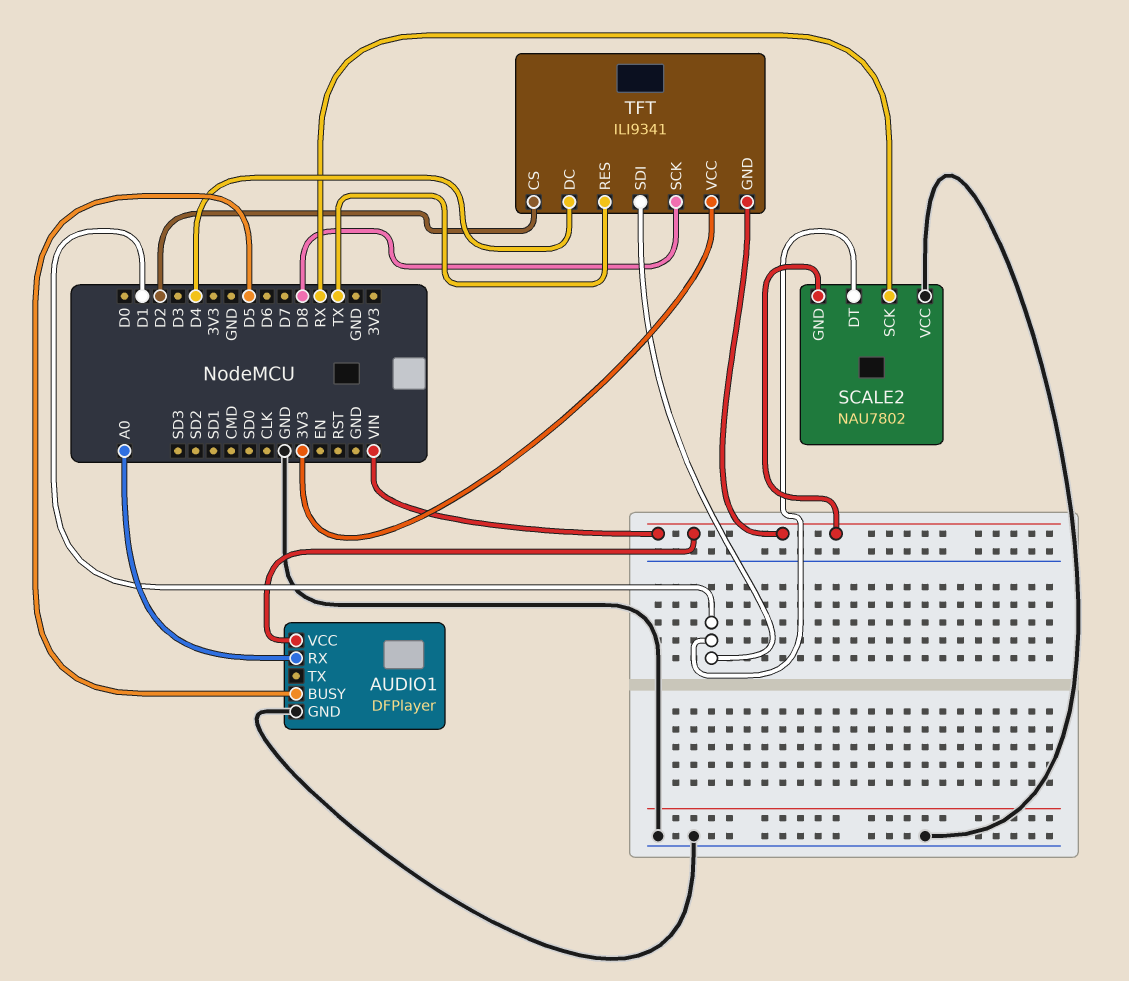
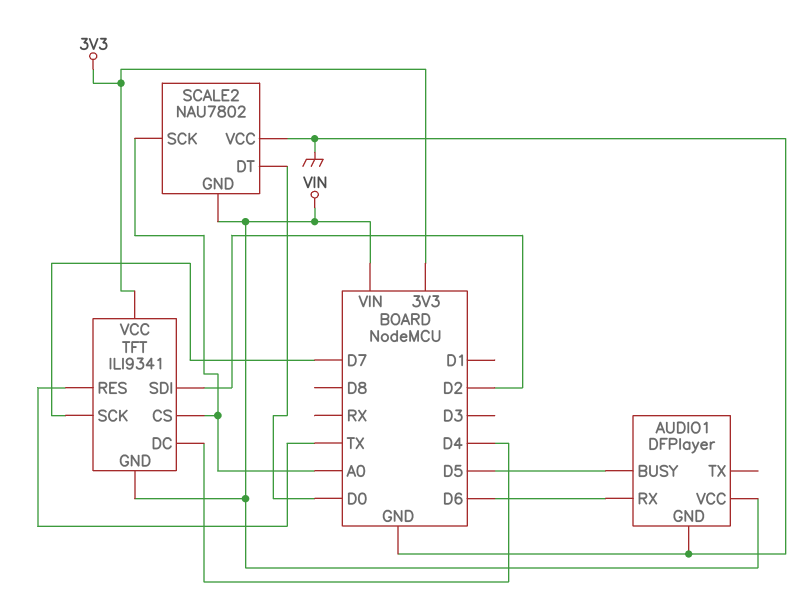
AUDIO1 pin RX: A0 -> D6
SCALE2 pin DT: D1 -> D0
SCALE2 pin SCK: RX -> A0
TFT pin CS: D2 -> A0
TFT pin SCK: D8 -> D7
TFT pin SDI: D1 -> D2

